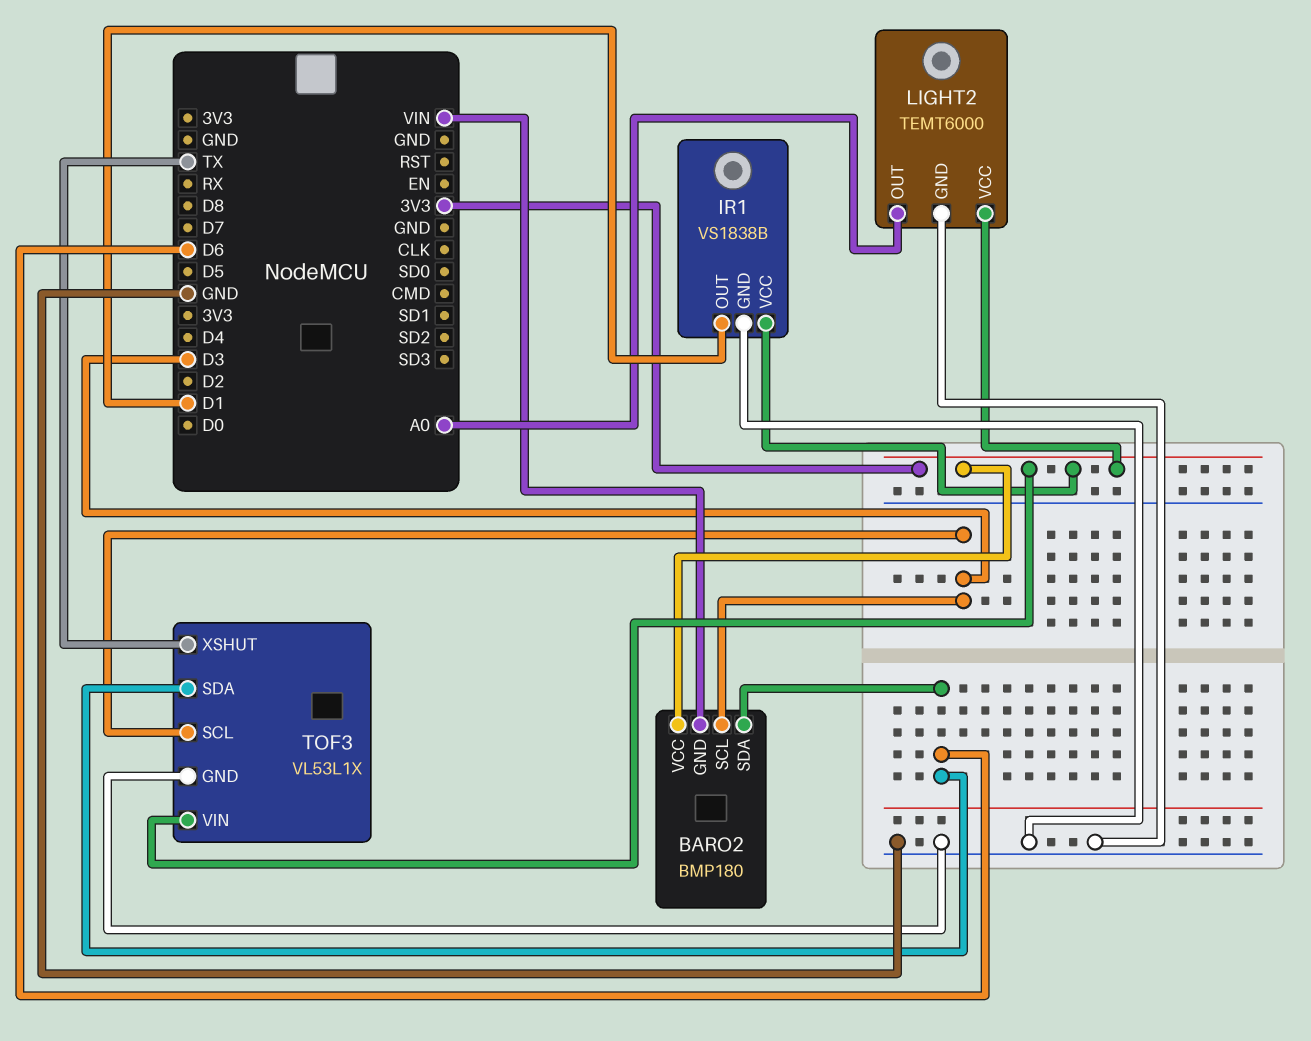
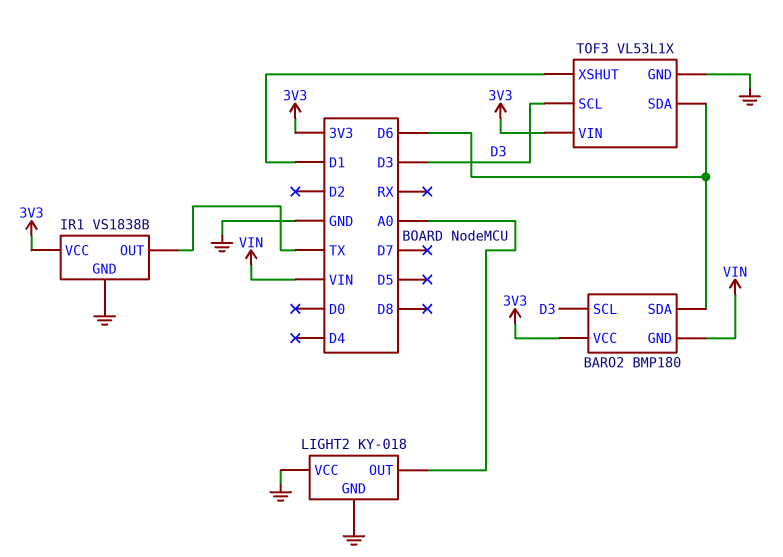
IR1 pin OUT: D1 -> TX
LIGHT2: TEMT6000 -> KY-018
LIGHT2 pin VCC: 3V3 -> GND
TOF3 pin XSHUT: TX -> D1

